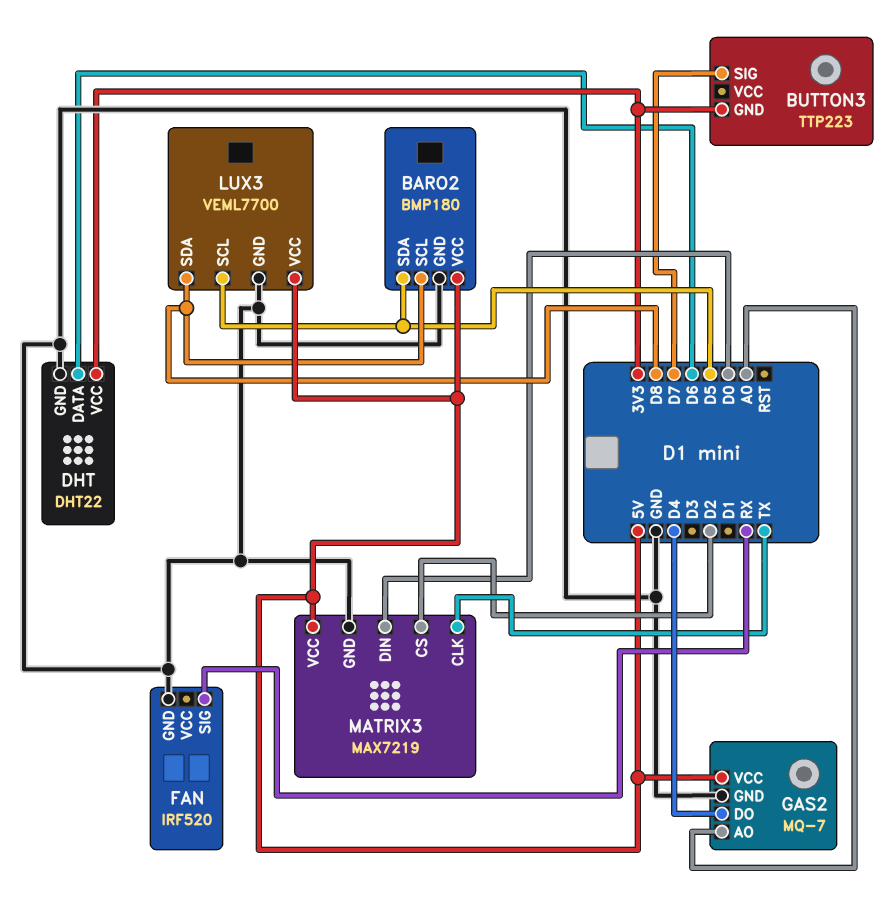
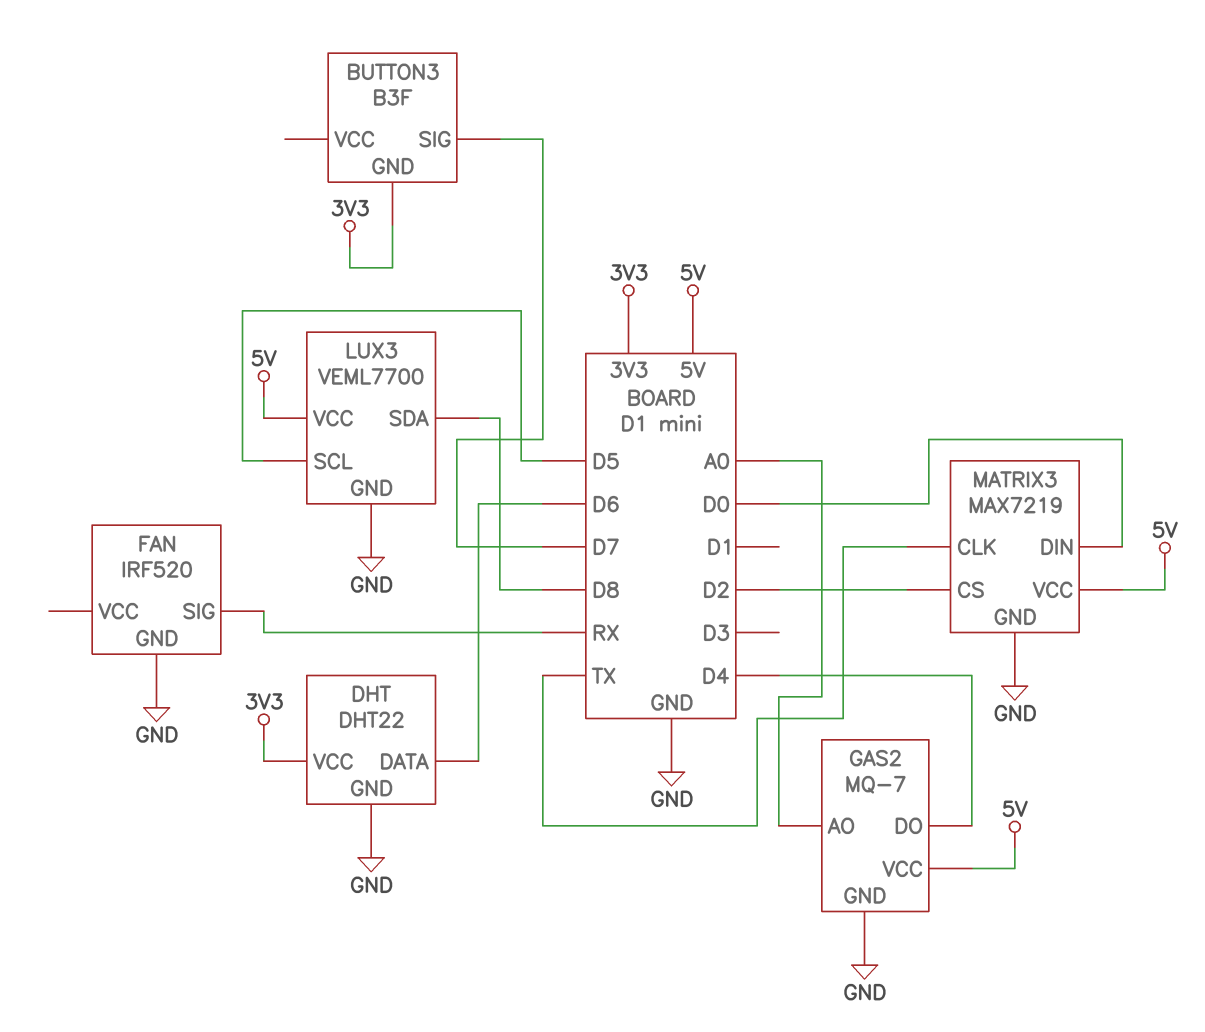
BARO2: BMP180 -> none
BARO2 pin GND: GND -> none
BARO2 pin SCL: D8 -> none
BARO2 pin SDA: D5 -> none
BARO2 pin VCC: 5V -> none
BUTTON3: TTP223 -> B3F

